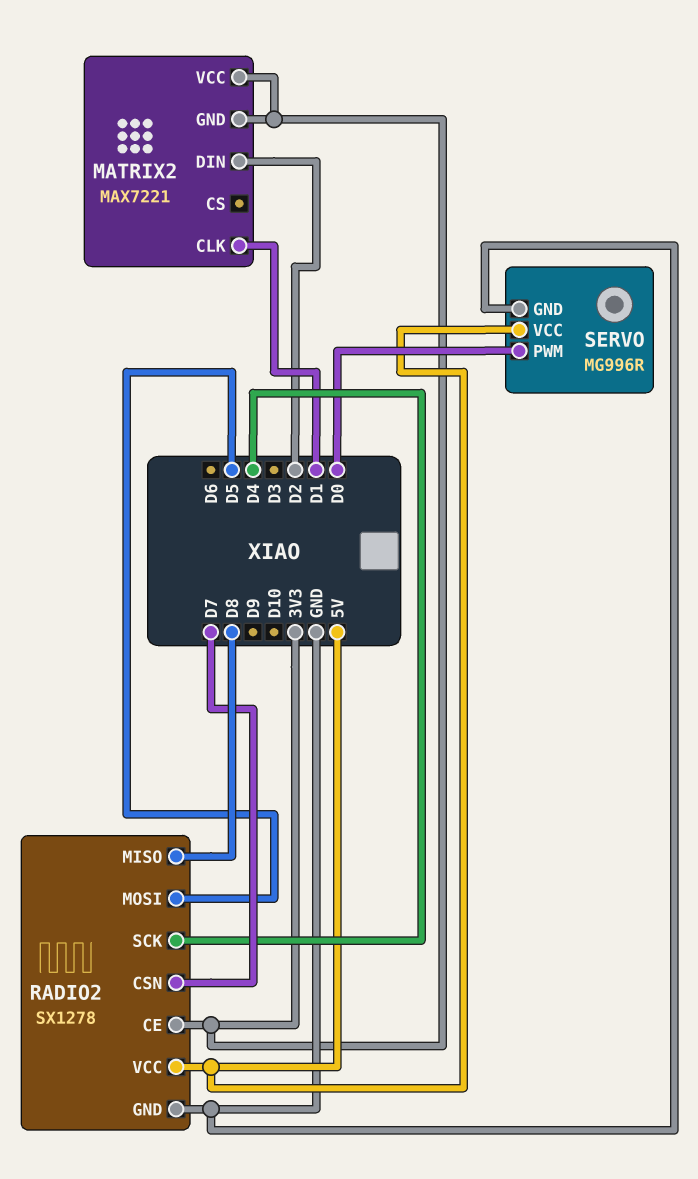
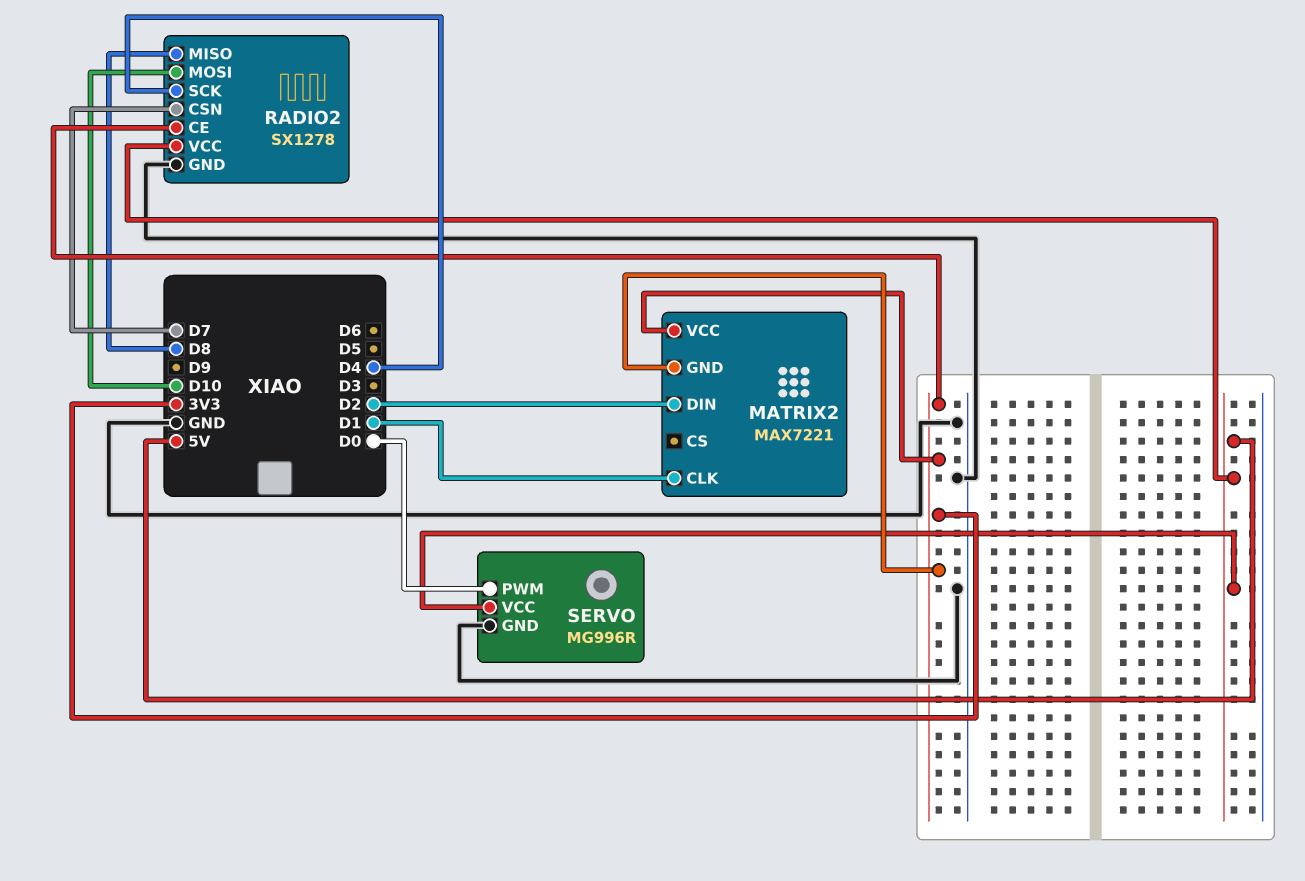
RADIO2 pin MOSI: D5 -> D10

